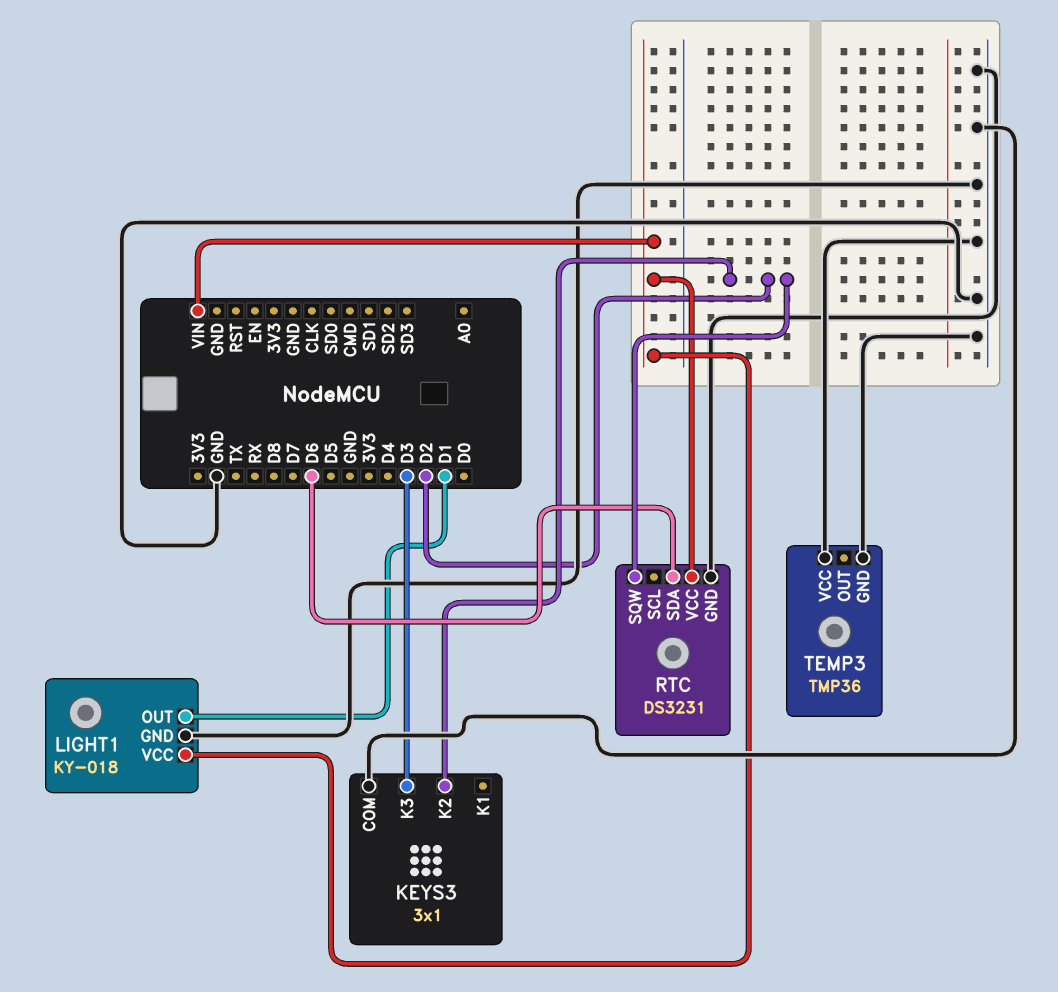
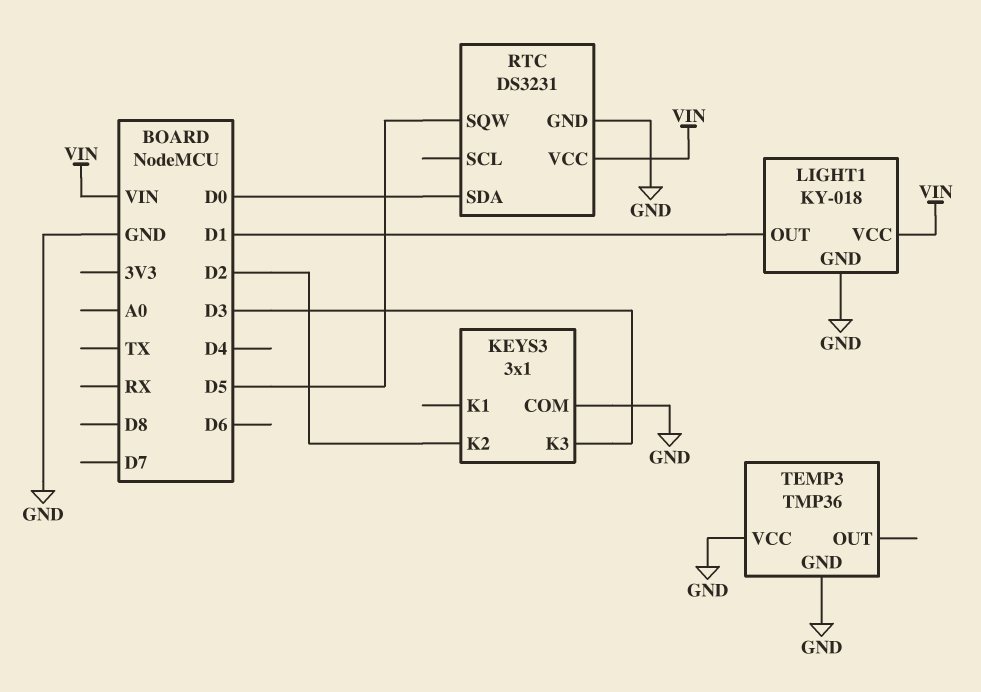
RTC pin SDA: D6 -> D0
RTC pin SQW: D2 -> D5

